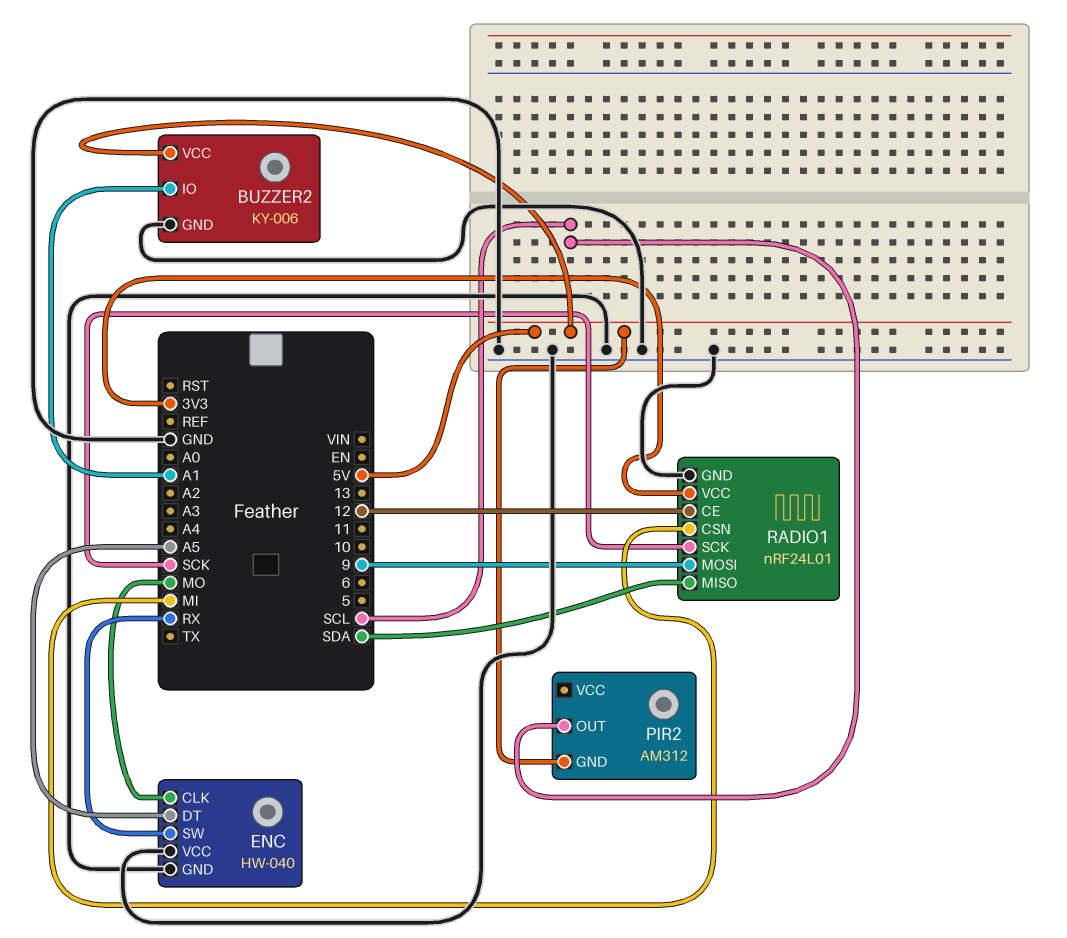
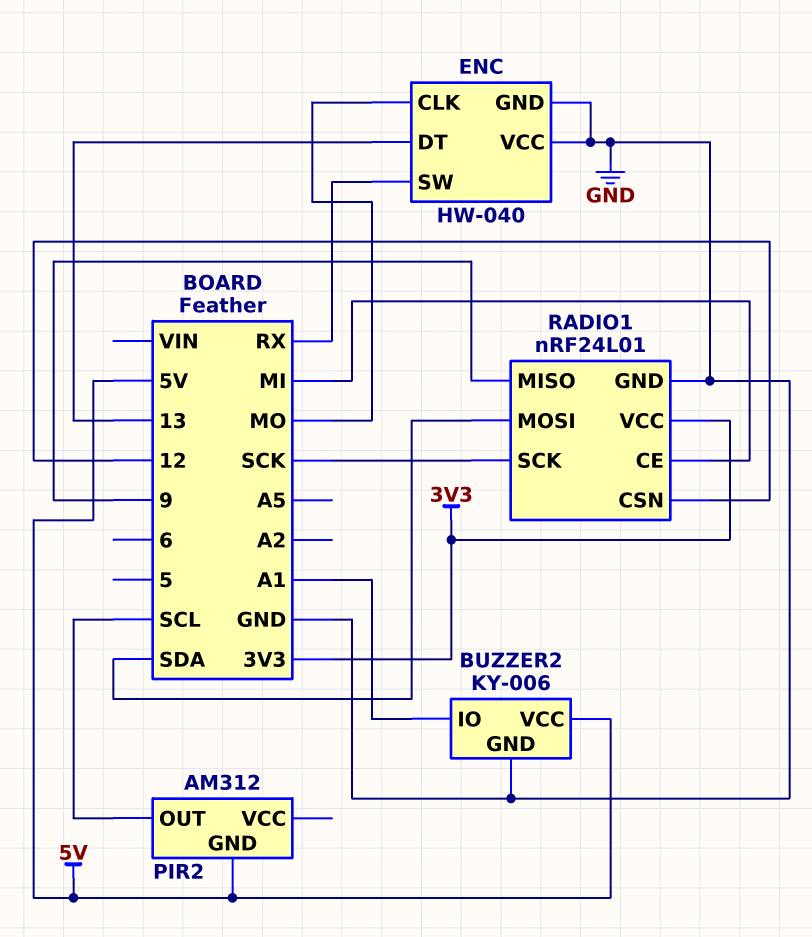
ENC pin DT: A5 -> 13
RADIO1 pin CE: 12 -> MI
RADIO1 pin CSN: MI -> 12
RADIO1 pin MISO: SDA -> 9
RADIO1 pin MOSI: 9 -> SDA

